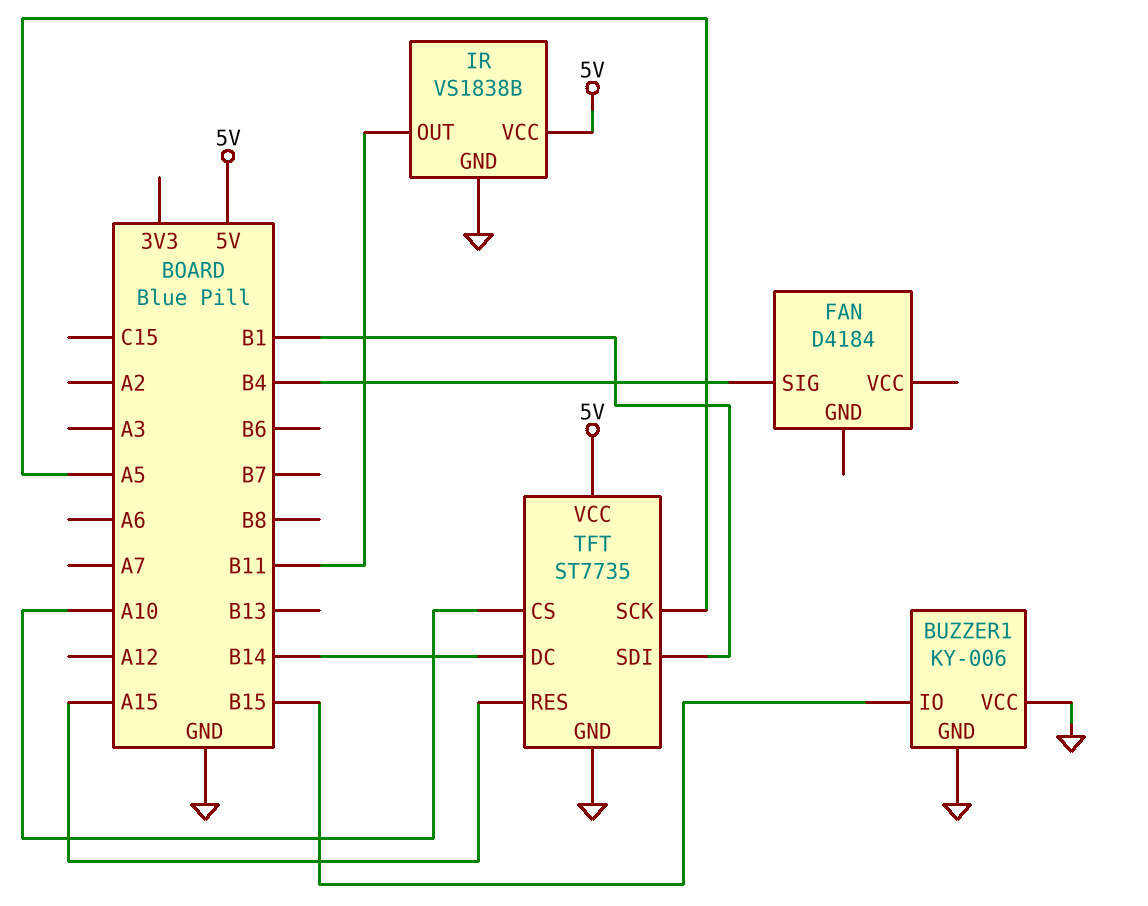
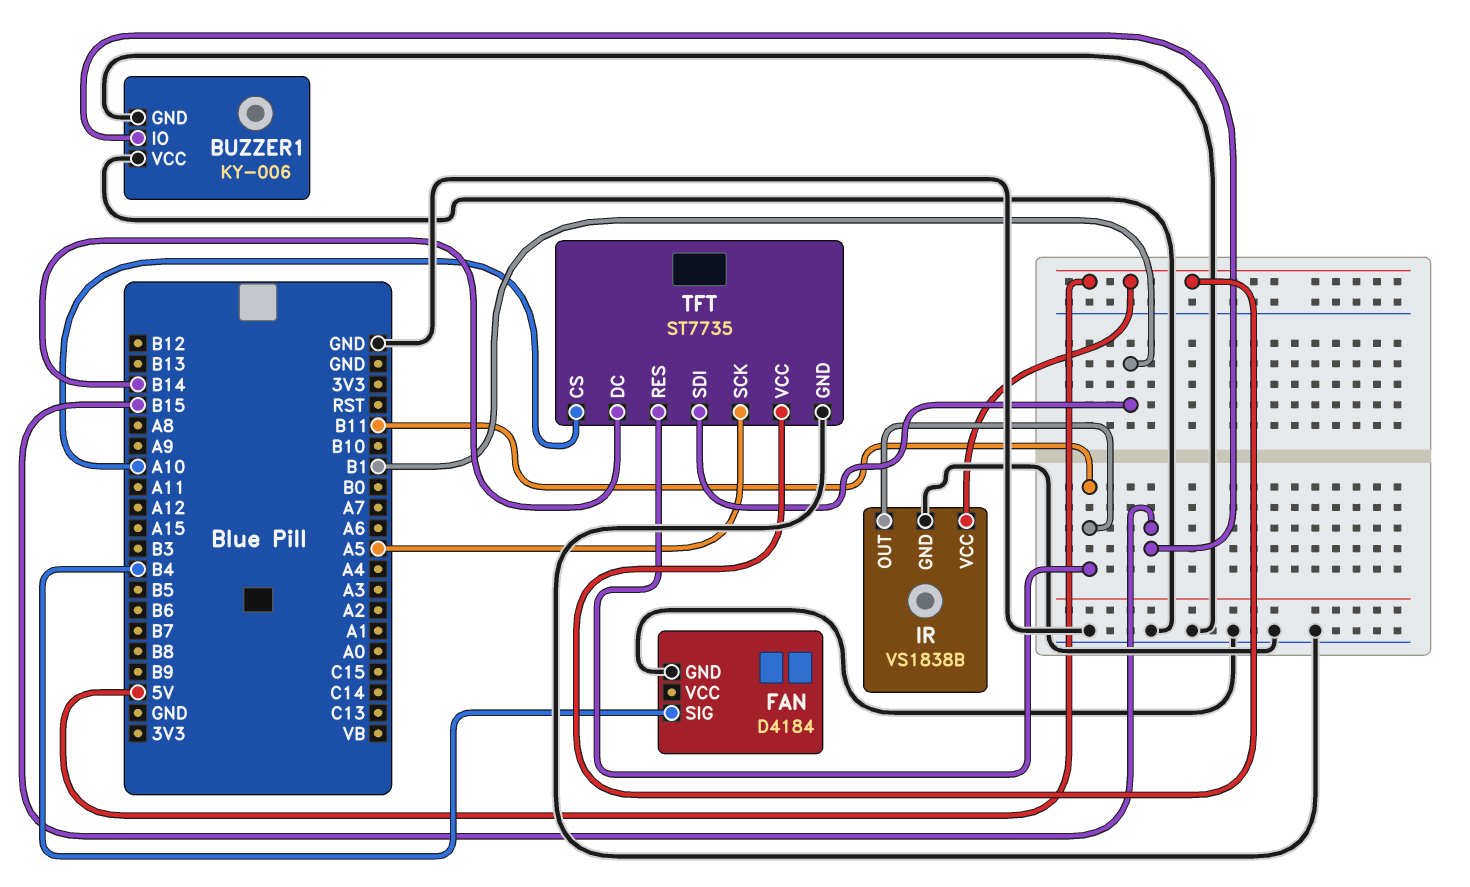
FAN pin GND: none -> GND
TFT pin RES: A15 -> B11

